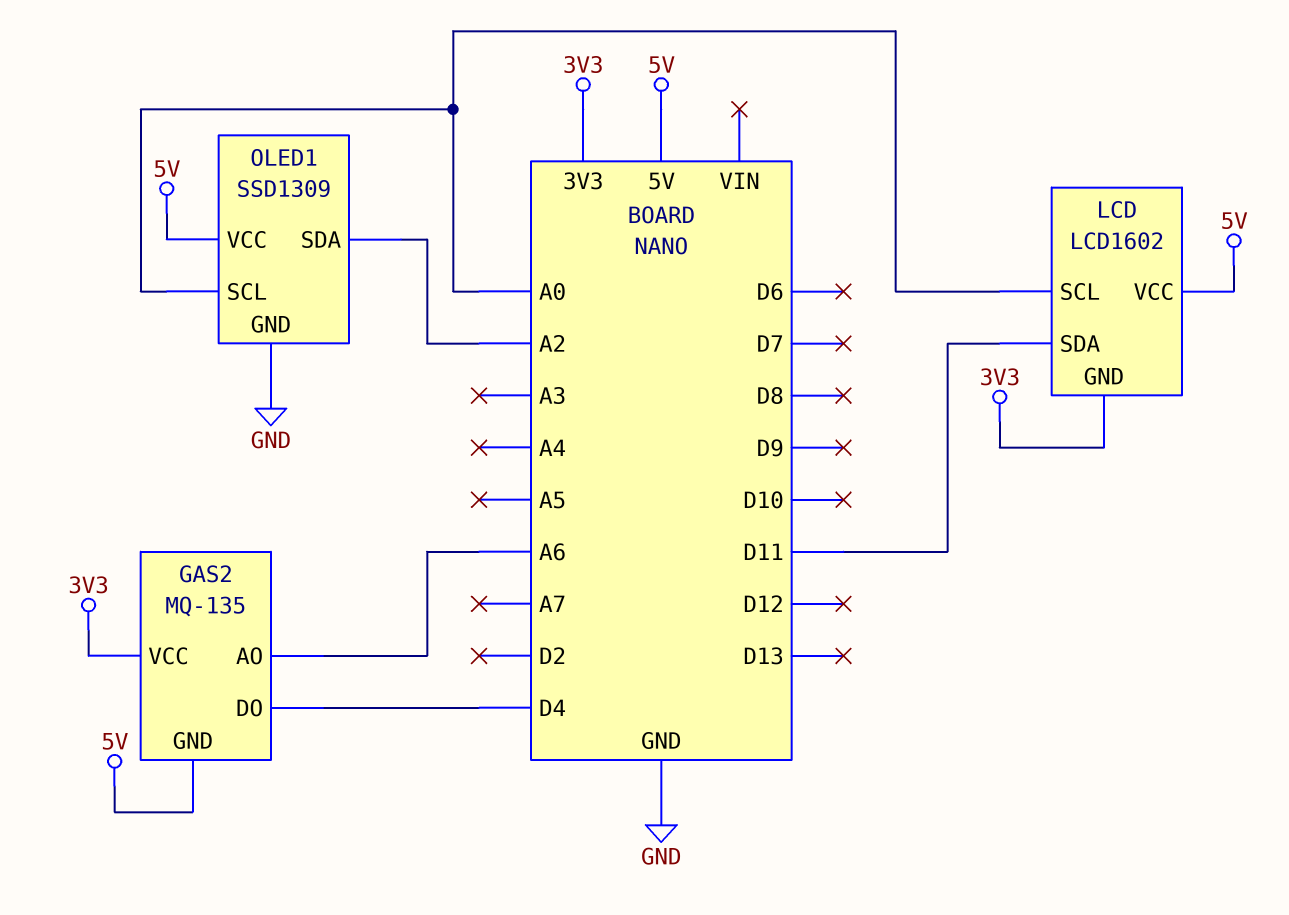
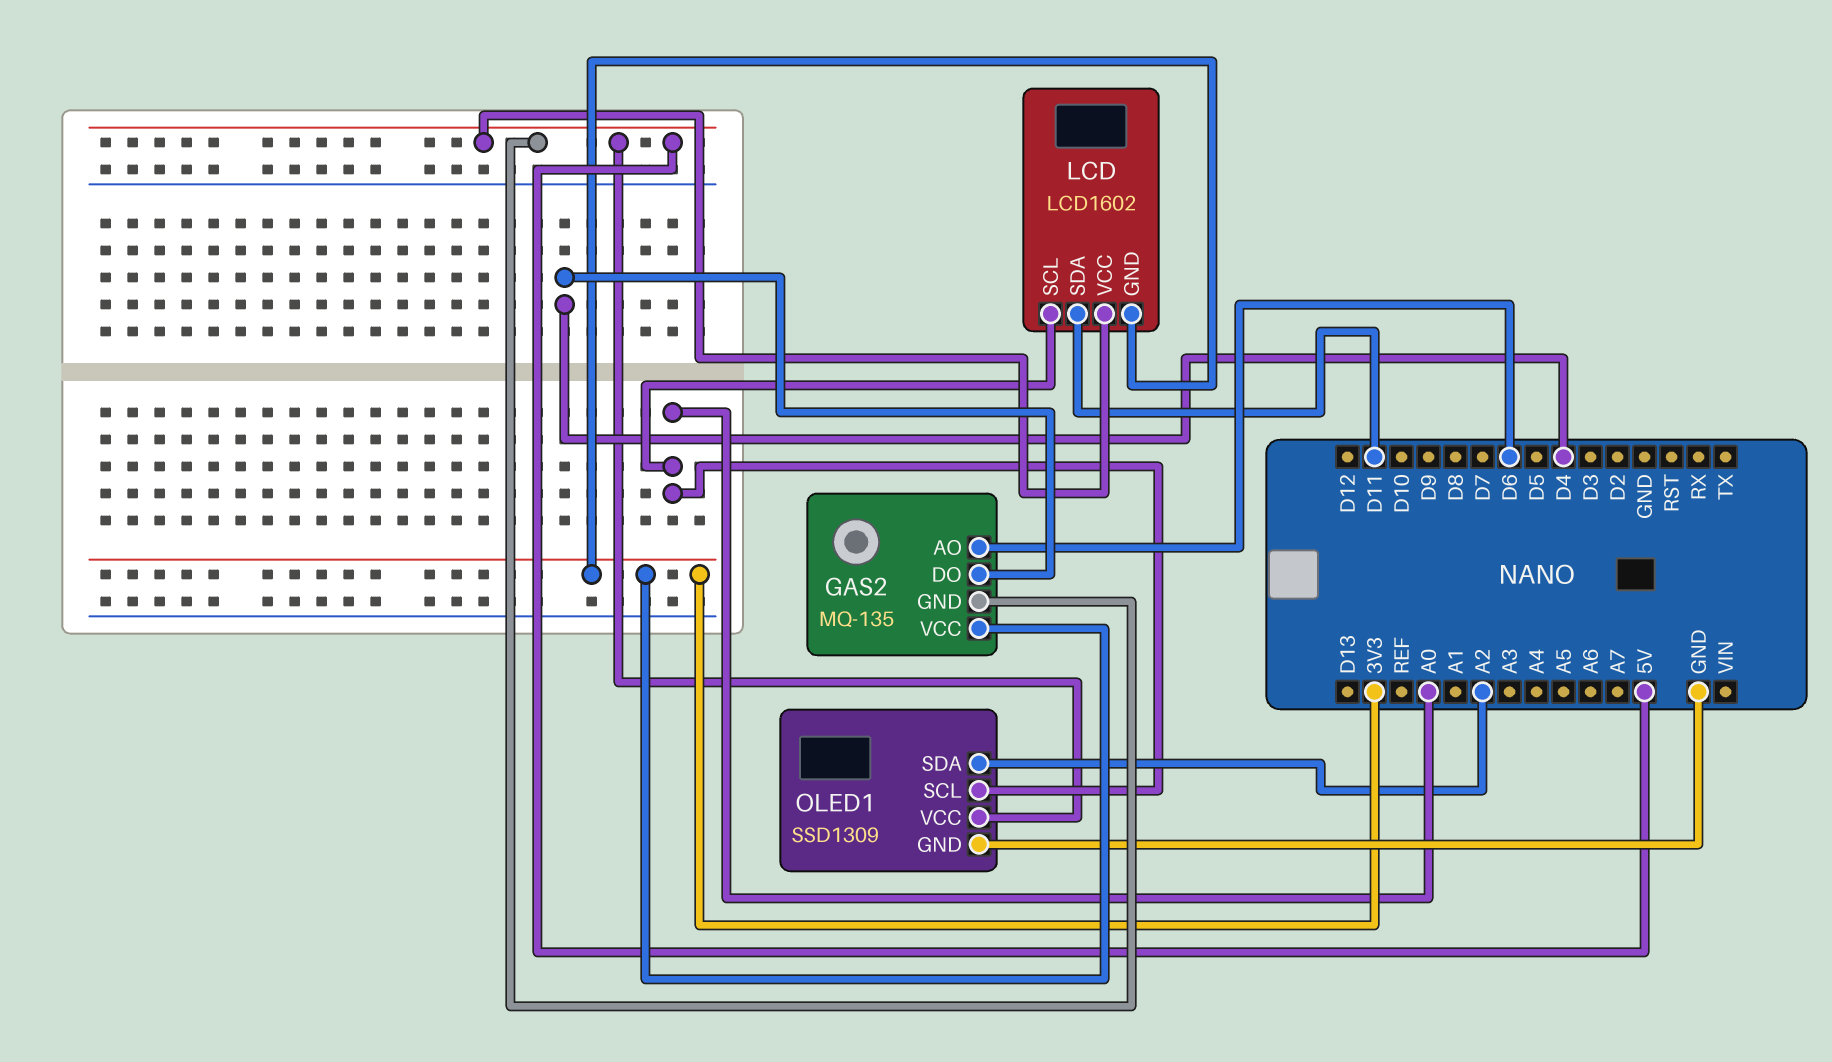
GAS2 pin AO: A6 -> D6

